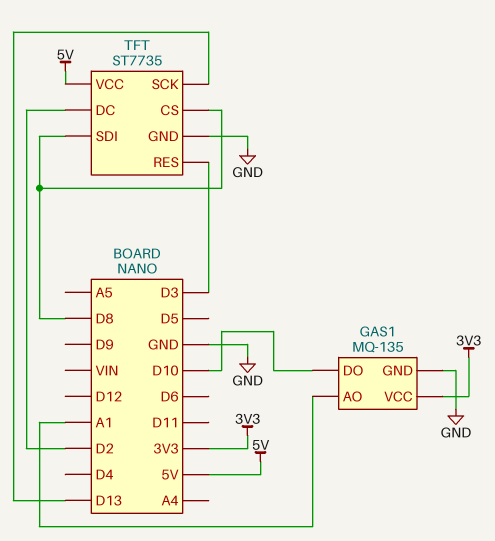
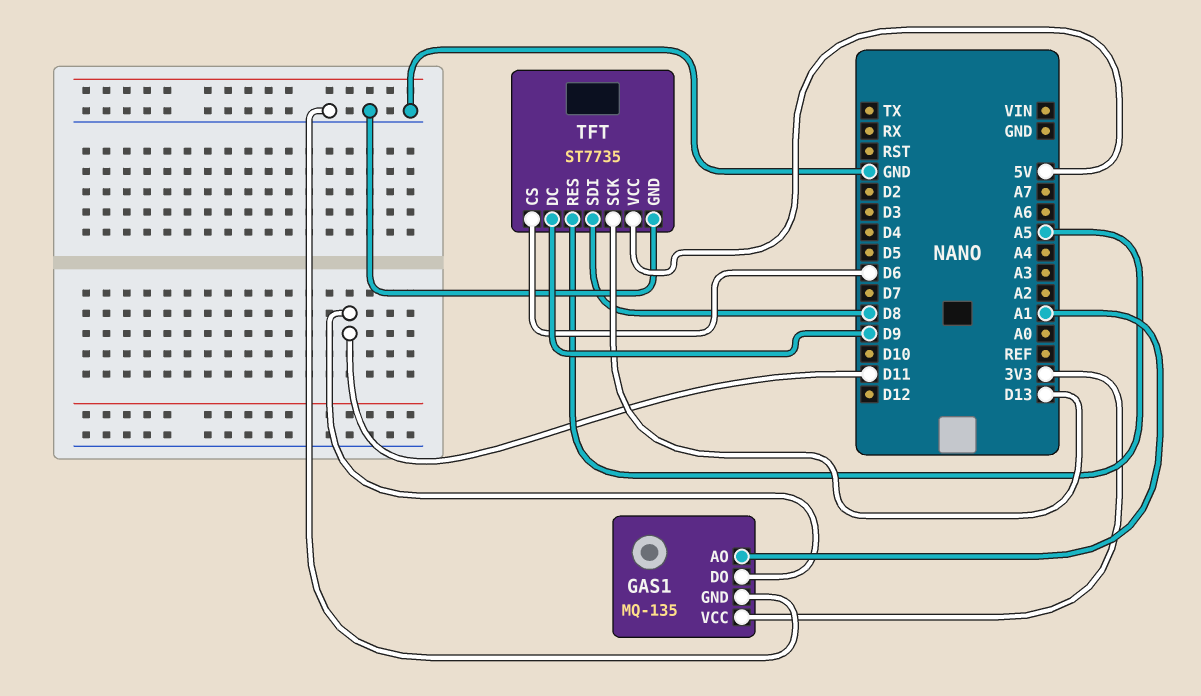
GAS1 pin DO: D10 -> D11
TFT pin CS: D8 -> D6
TFT pin DC: D2 -> D9
TFT pin RES: D3 -> A5

